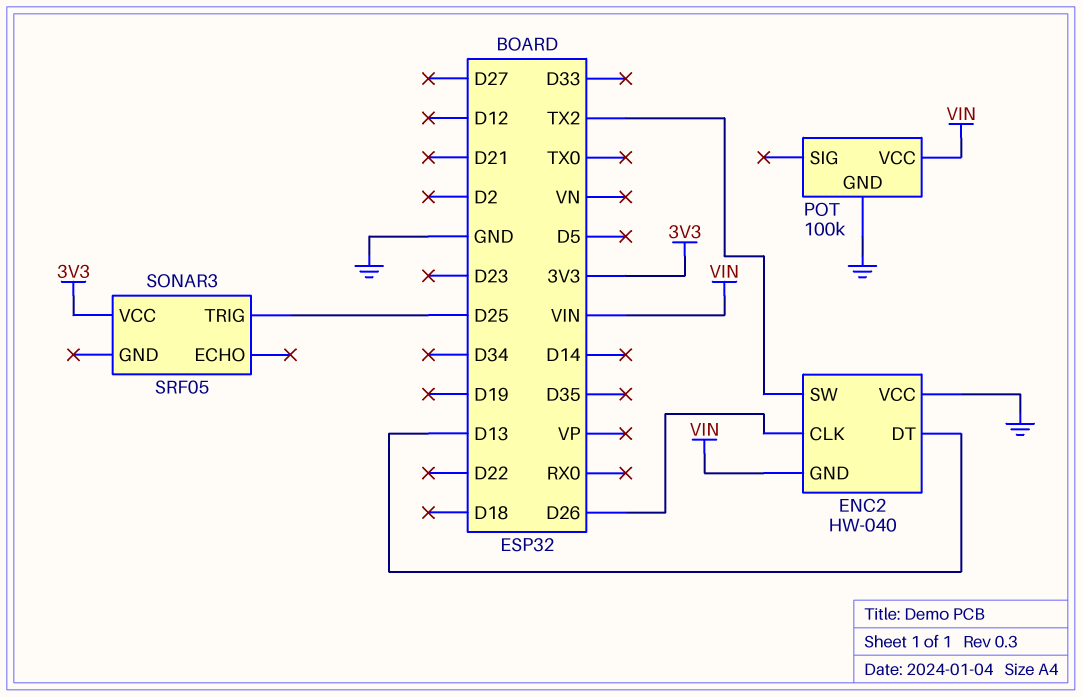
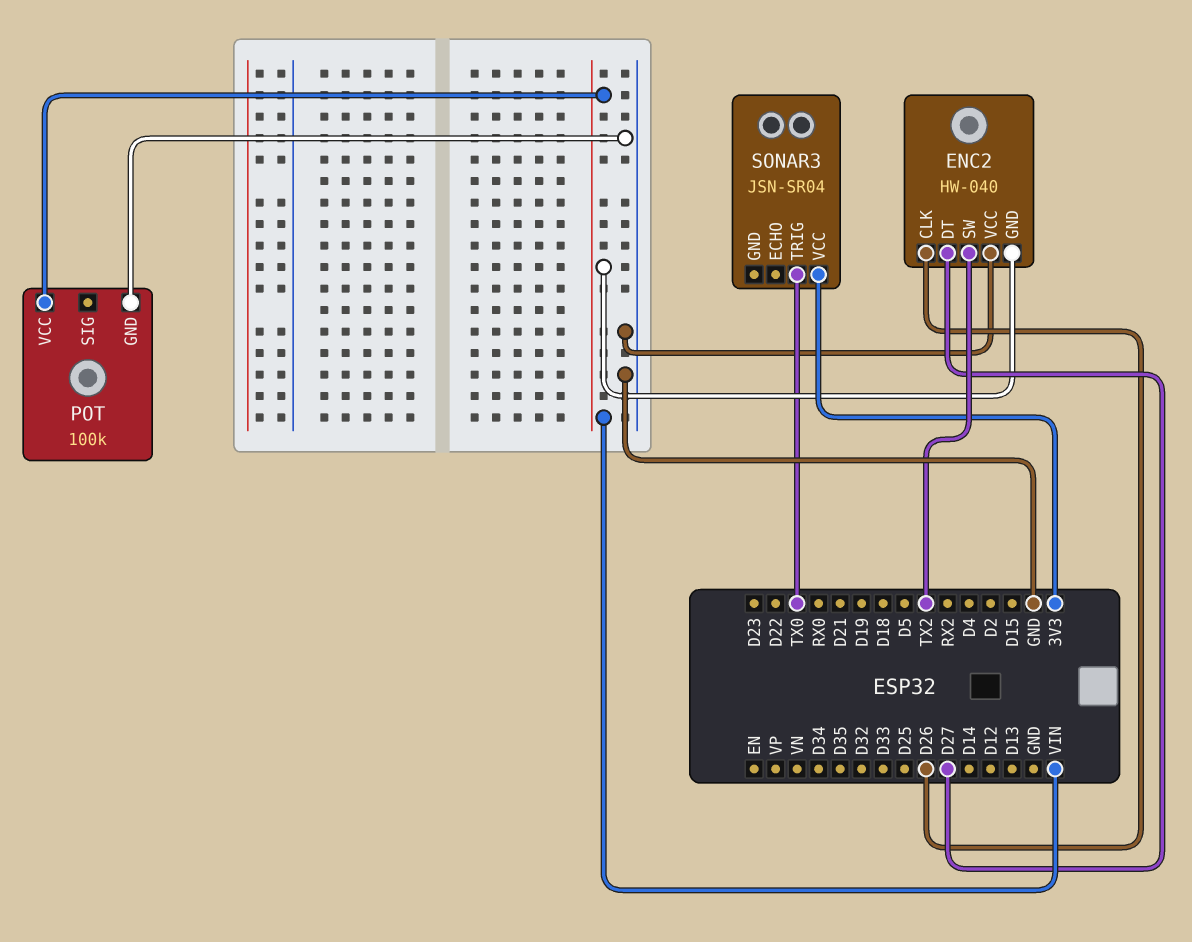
ENC2 pin DT: D13 -> D27
SONAR3: SRF05 -> JSN-SR04
SONAR3 pin TRIG: D25 -> TX0

